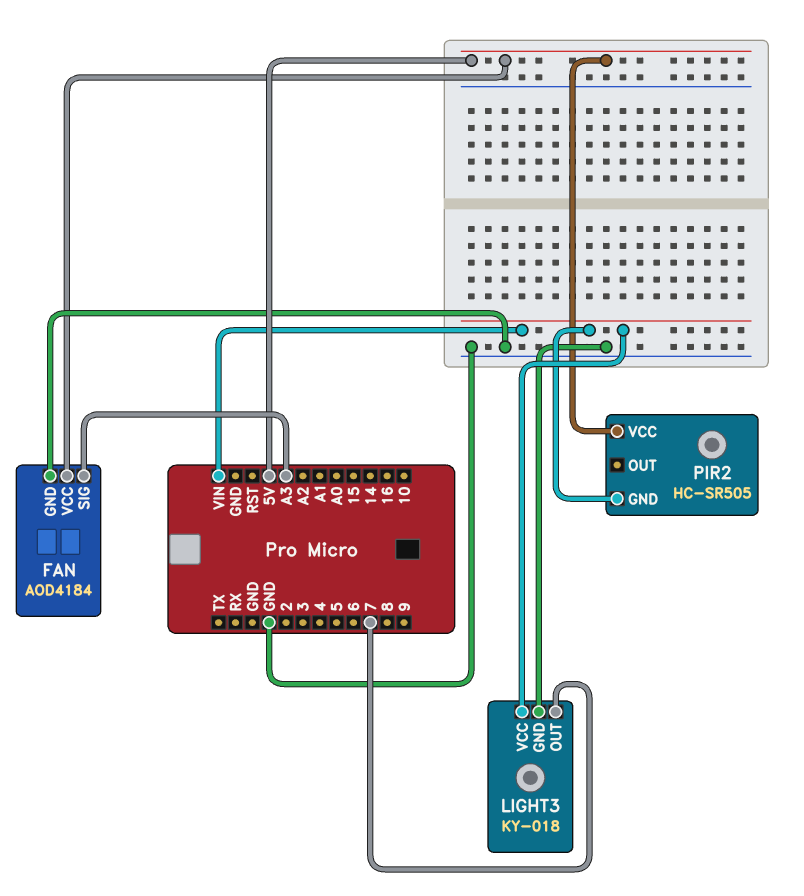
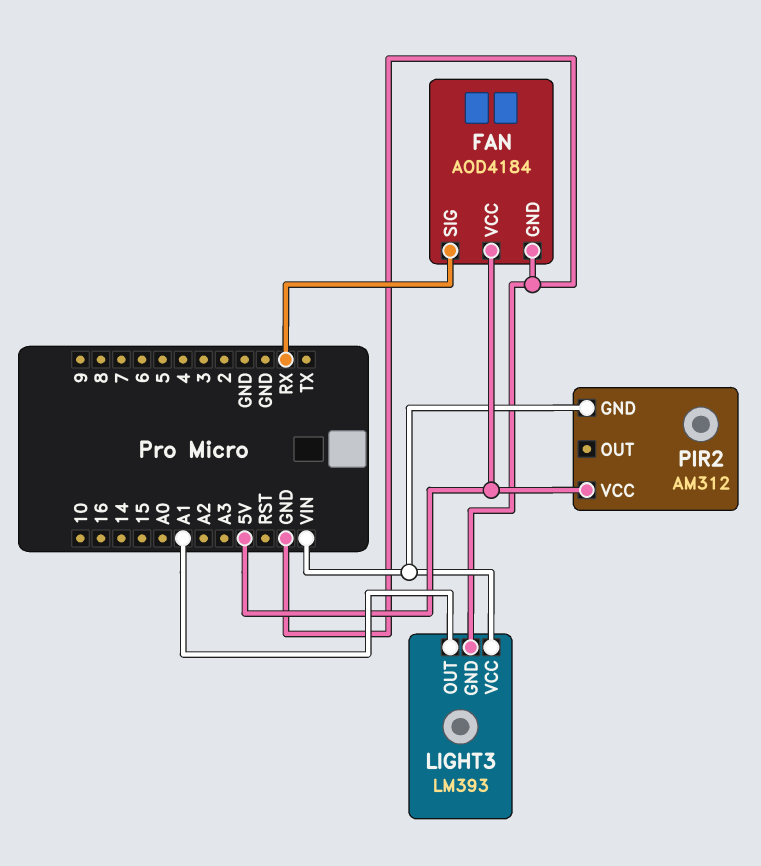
FAN pin SIG: A3 -> RX
LIGHT3: KY-018 -> LM393
LIGHT3 pin OUT: 7 -> A1
PIR2: HC-SR505 -> AM312

